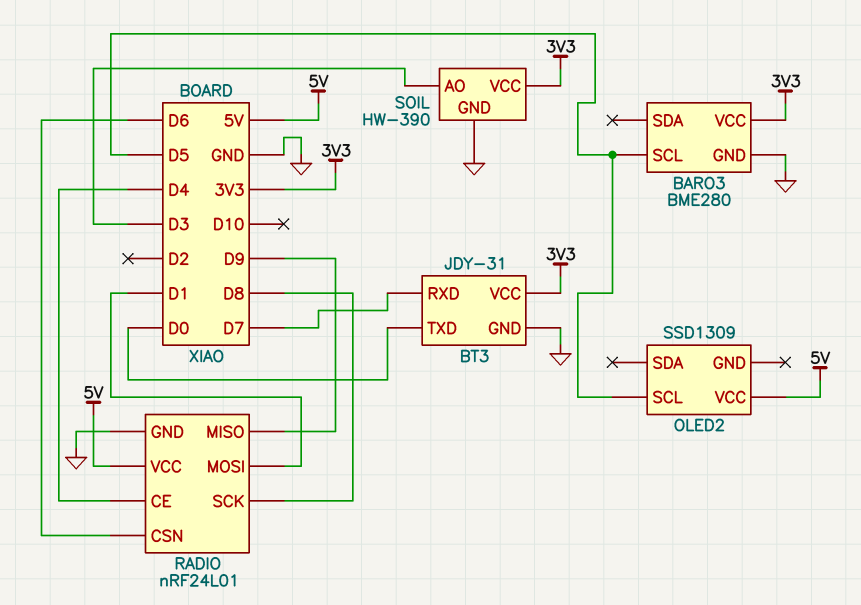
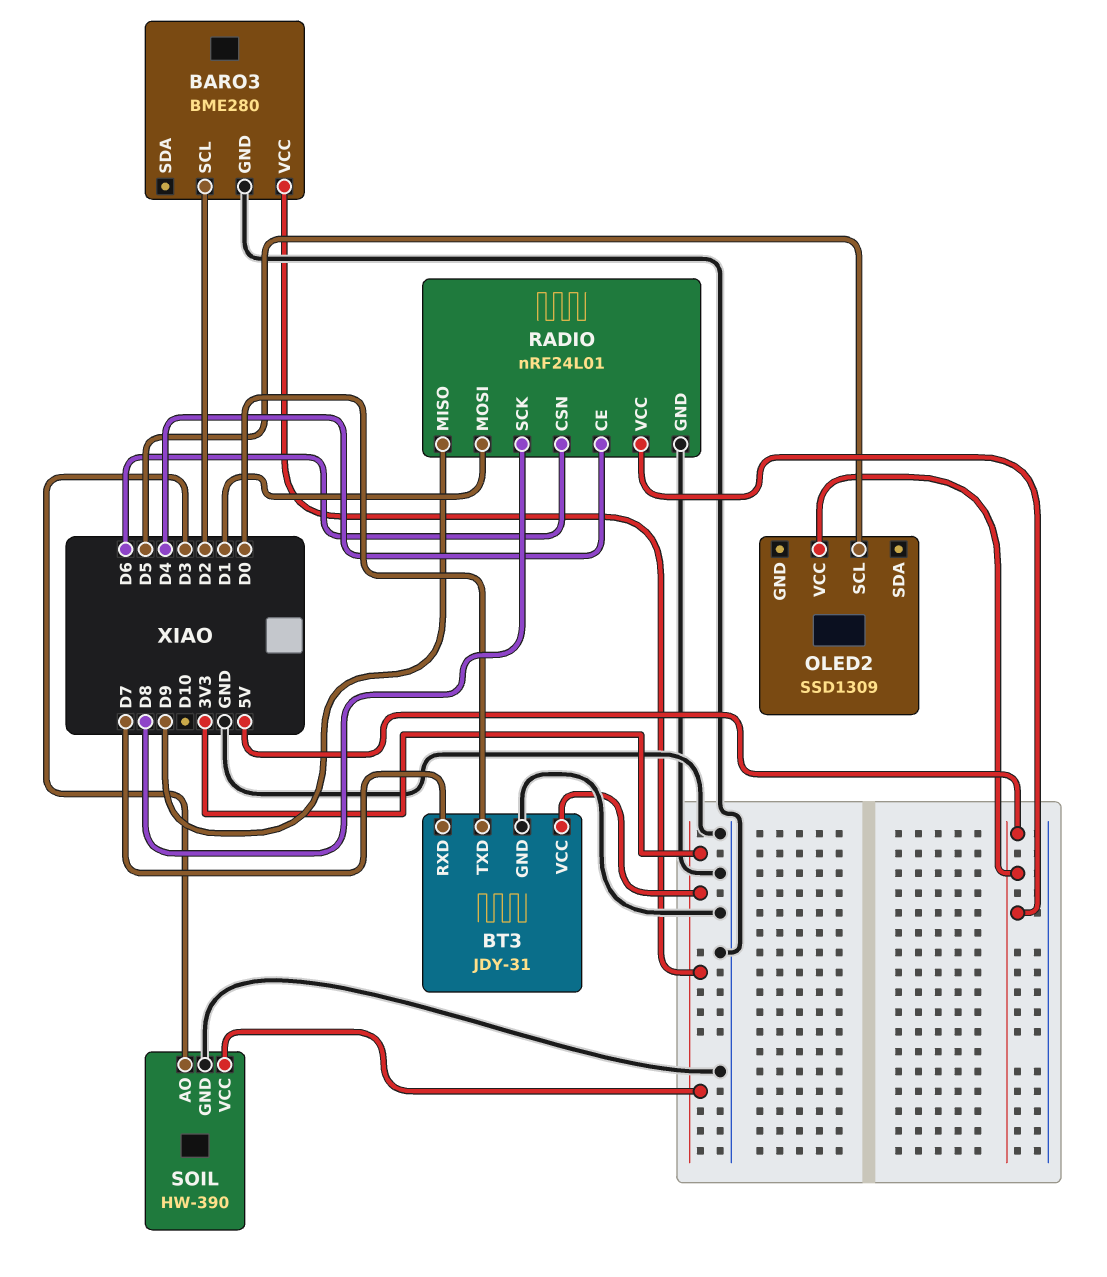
BARO3 pin SCL: D5 -> D2

